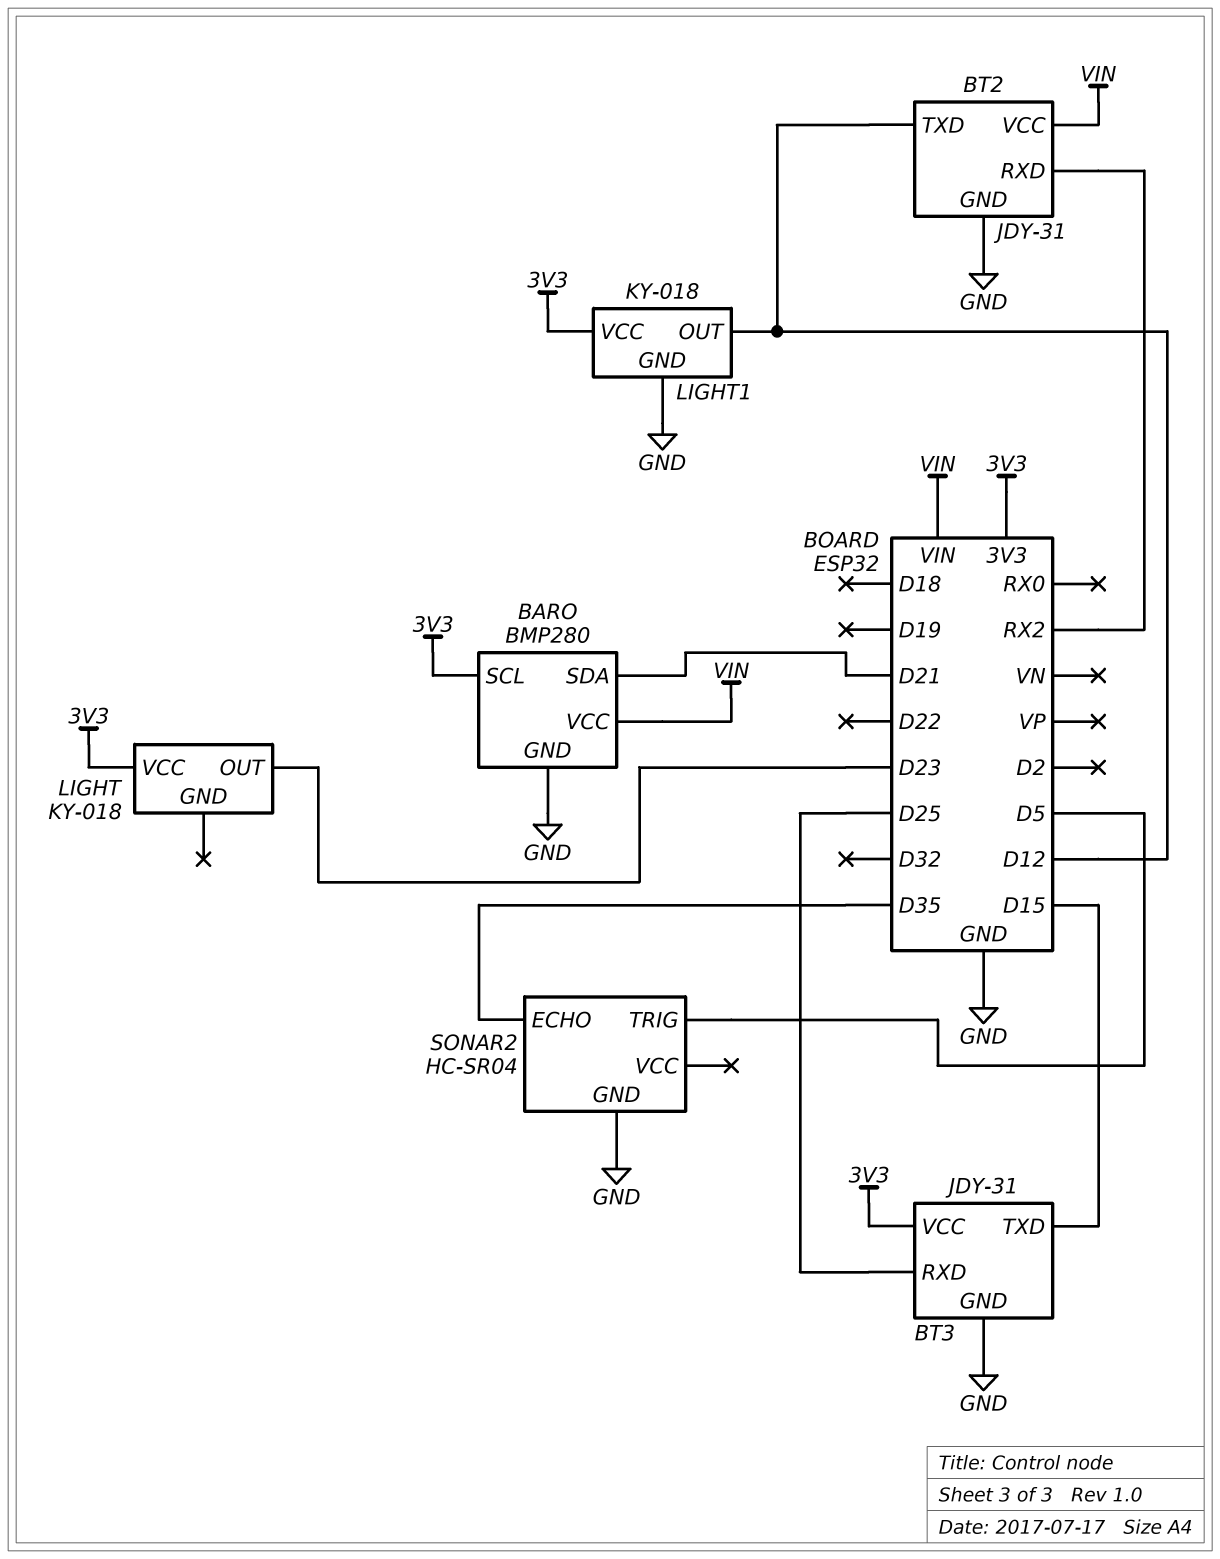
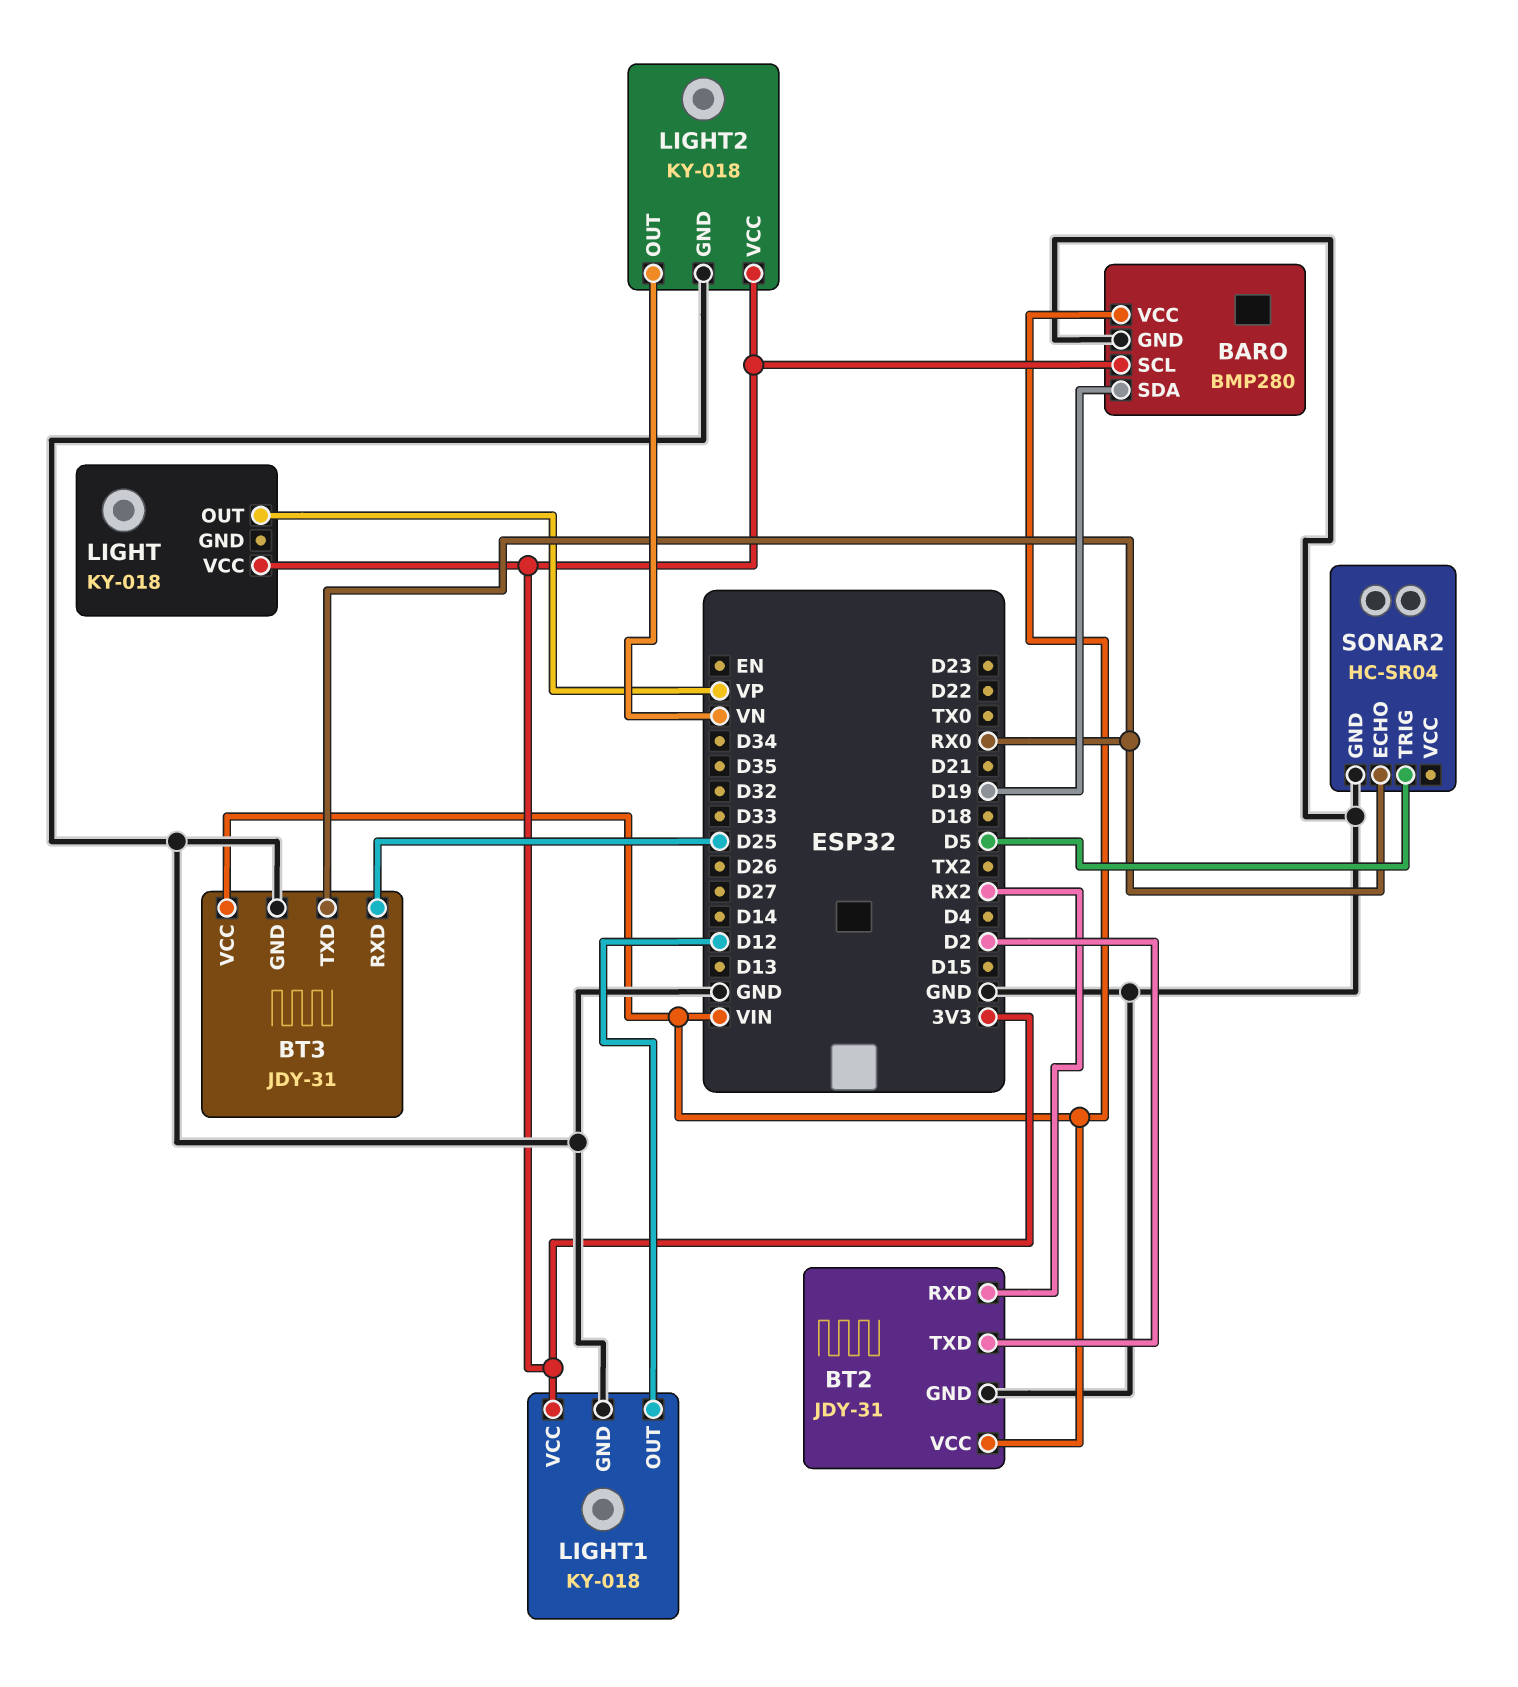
BARO pin SDA: D21 -> D19
BT2 pin TXD: D12 -> D2
BT3 pin TXD: D15 -> RX0
BT3 pin VCC: 3V3 -> VIN
LIGHT pin OUT: D23 -> VP
LIGHT2: none -> KY-018
LIGHT2 pin GND: none -> GND
LIGHT2 pin OUT: none -> VN
LIGHT2 pin VCC: none -> 3V3
SONAR2 pin ECHO: D35 -> RX0

